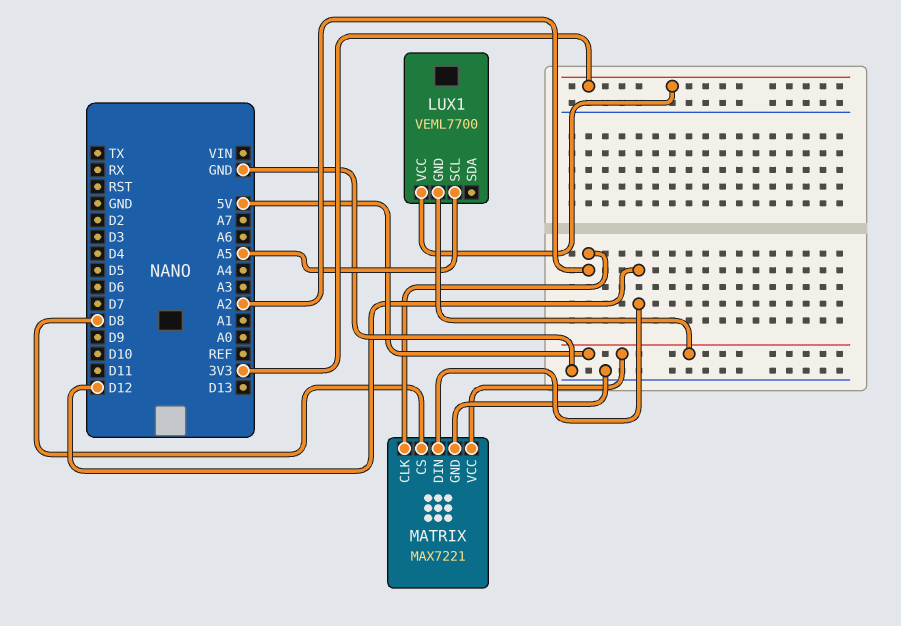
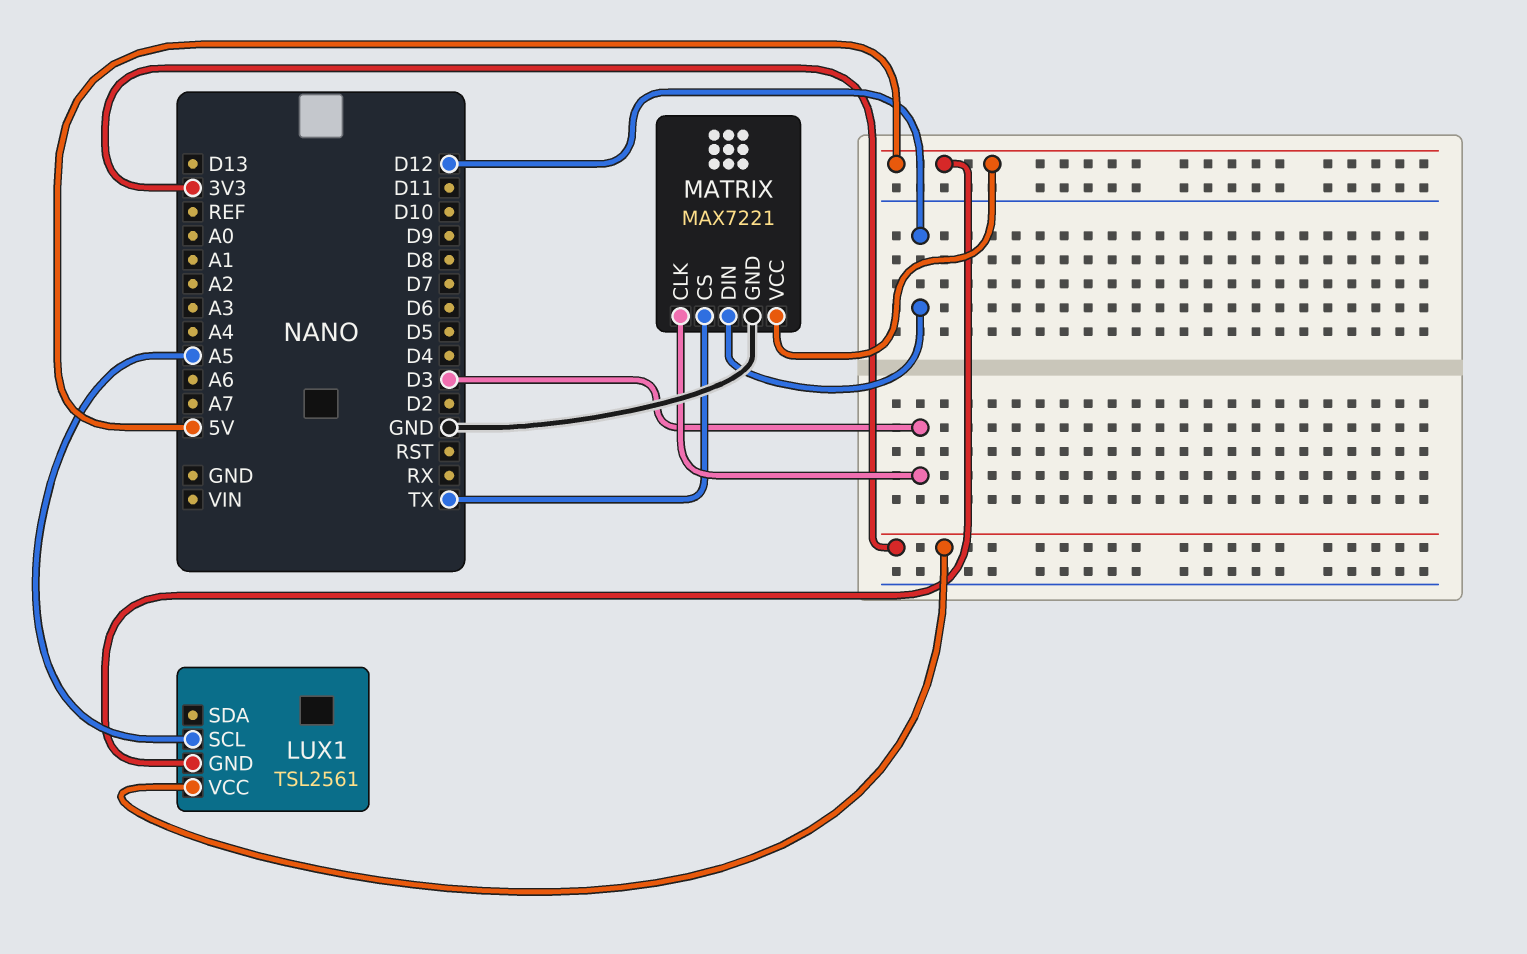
LUX1: VEML7700 -> TSL2561
MATRIX pin CLK: A2 -> D3
MATRIX pin CS: D8 -> TX

